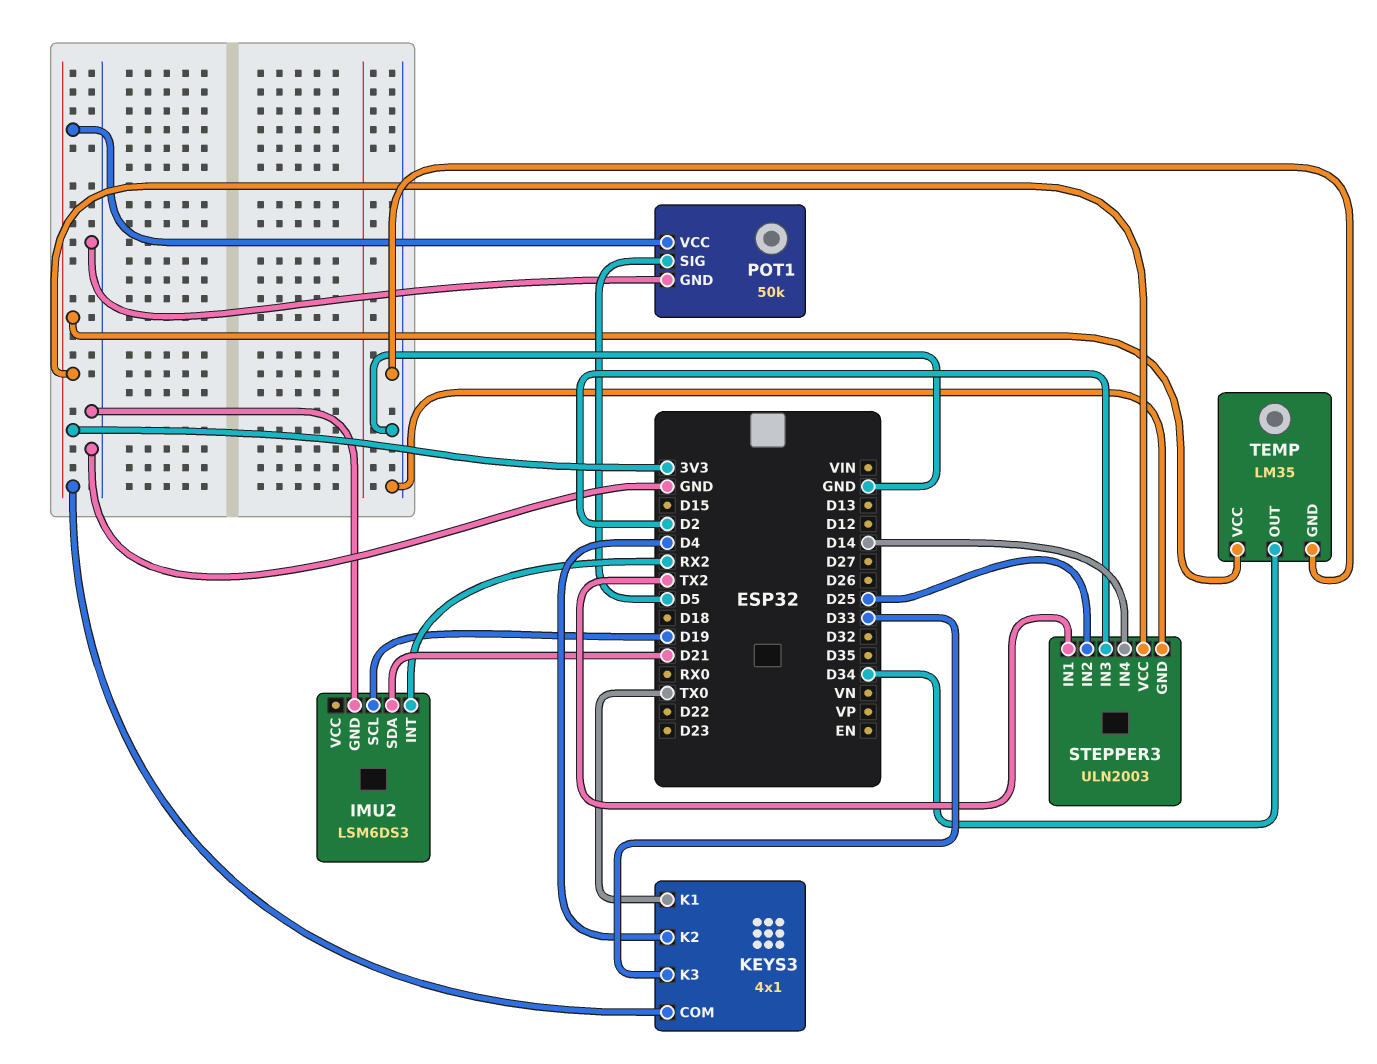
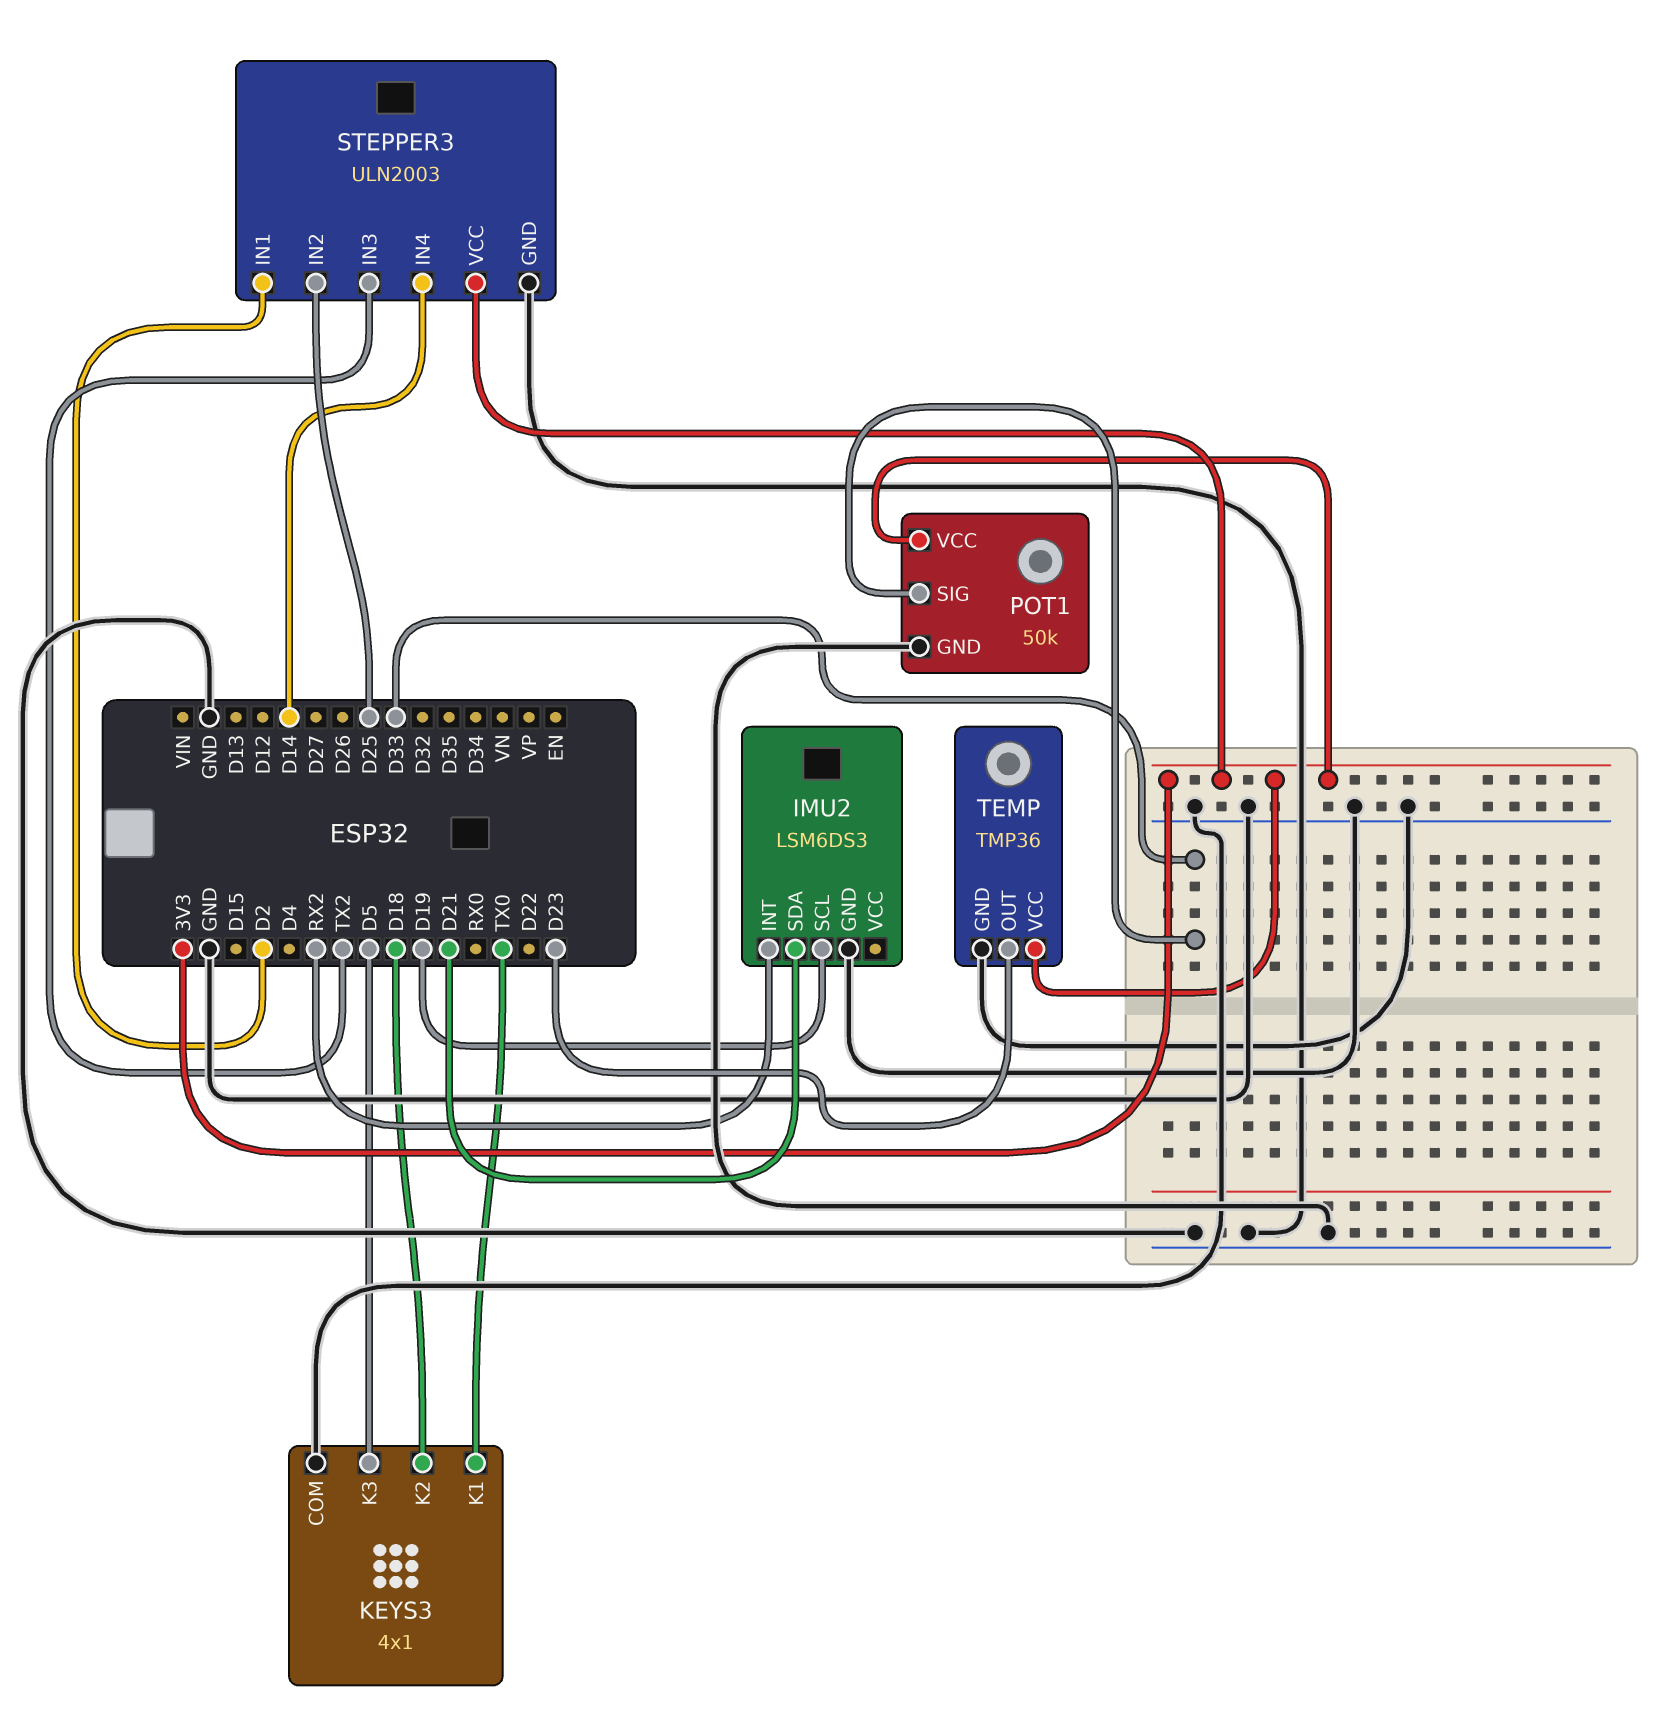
KEYS3 pin COM: 3V3 -> GND
KEYS3 pin K2: D4 -> D18
KEYS3 pin K3: D33 -> D5
POT1 pin SIG: D5 -> D33
STEPPER3 pin IN1: TX2 -> D2
STEPPER3 pin IN3: D2 -> TX2
TEMP: LM35 -> TMP36
TEMP pin OUT: D34 -> D23

